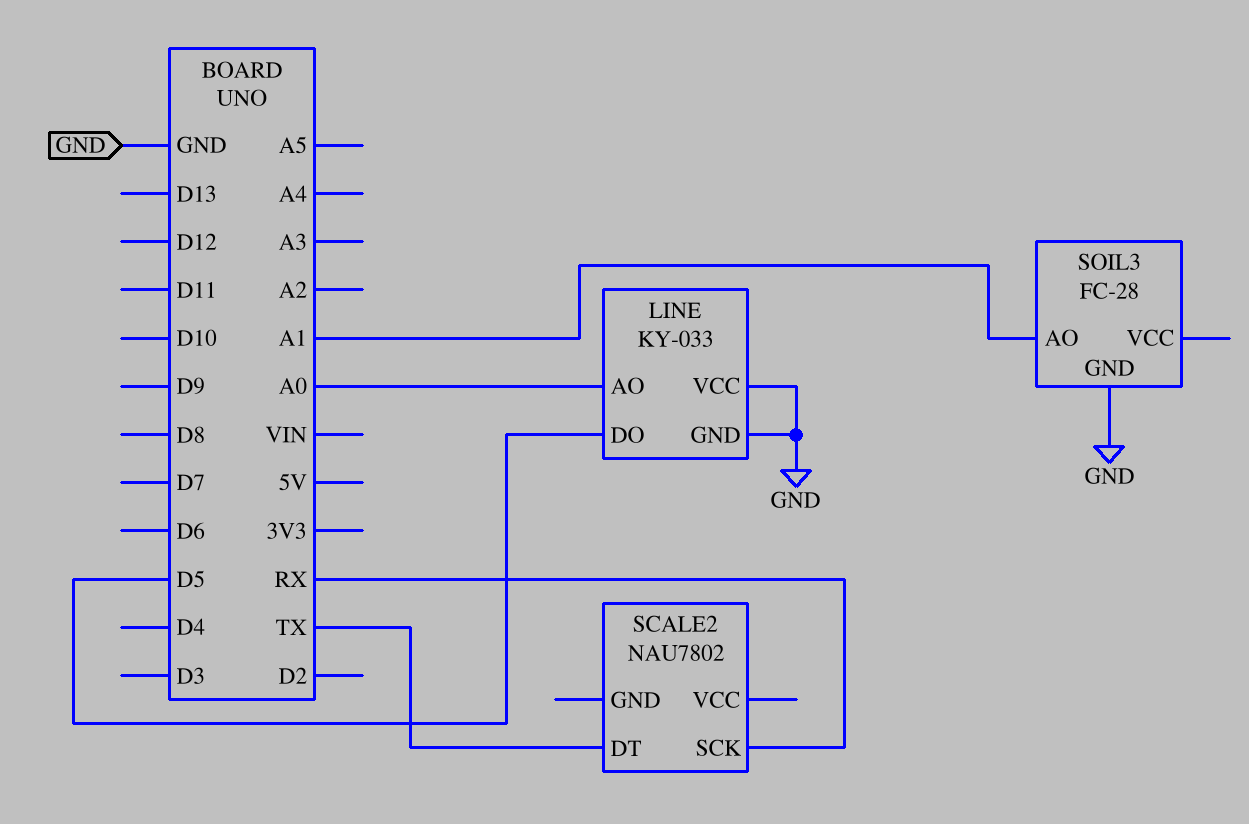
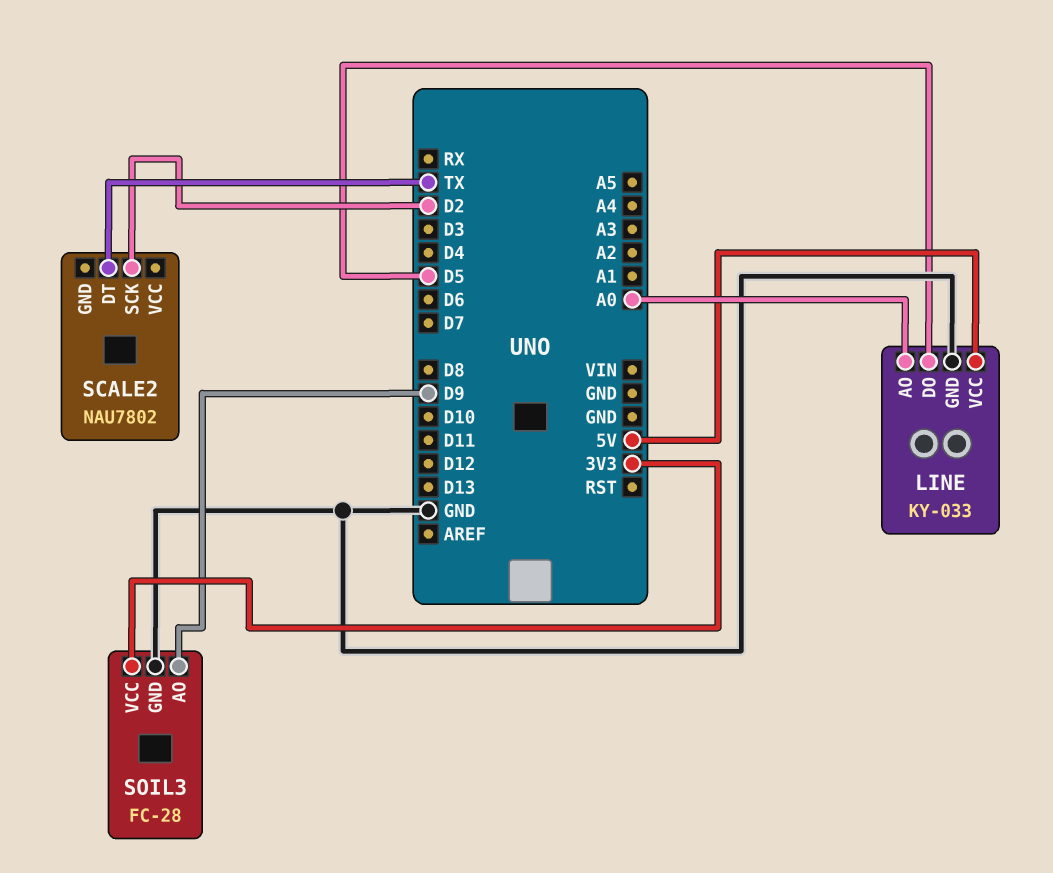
LINE pin VCC: GND -> 5V
SCALE2 pin SCK: RX -> D2
SOIL3 pin AO: A1 -> D9
SOIL3 pin VCC: none -> 3V3

